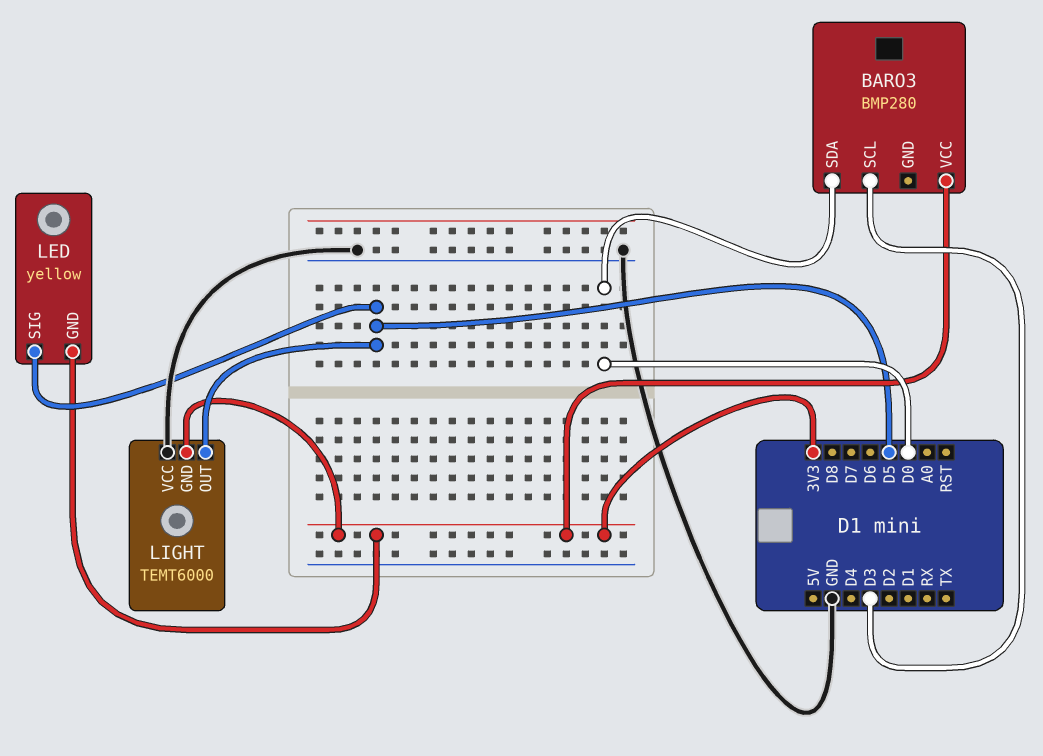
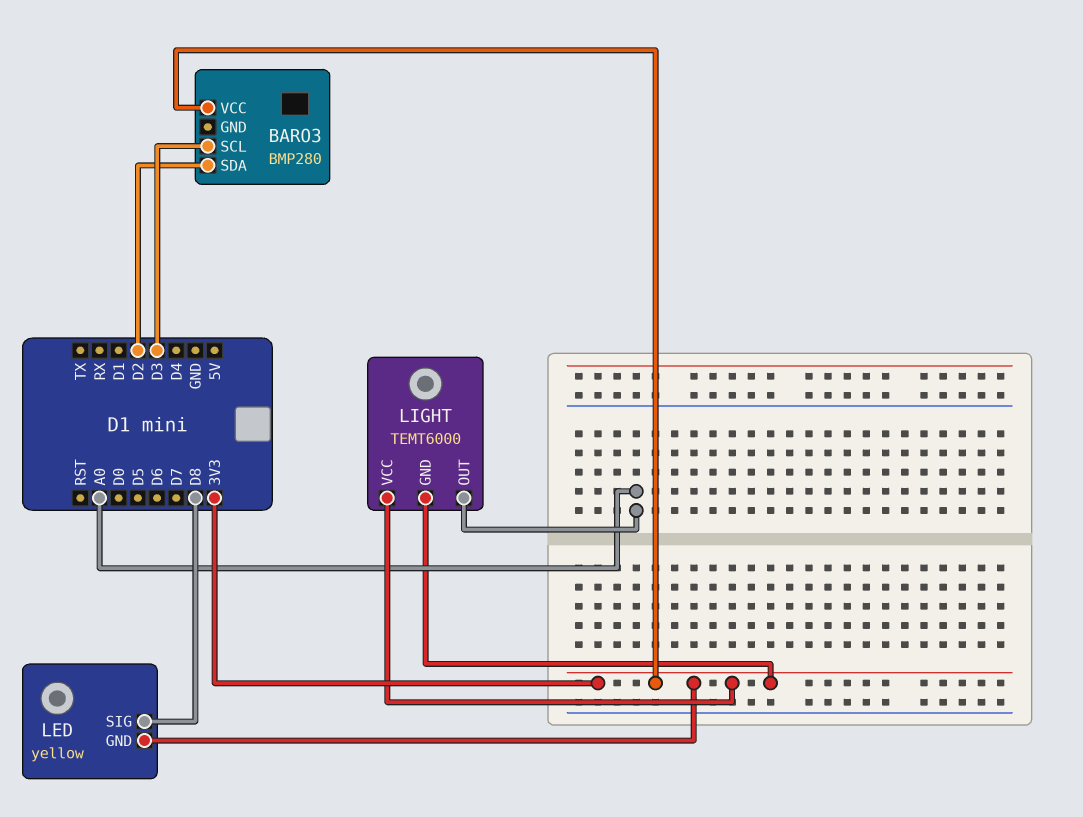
BARO3 pin SDA: D0 -> D2
LED pin SIG: D5 -> D8
LIGHT pin OUT: D5 -> A0
LIGHT pin VCC: GND -> 3V3

